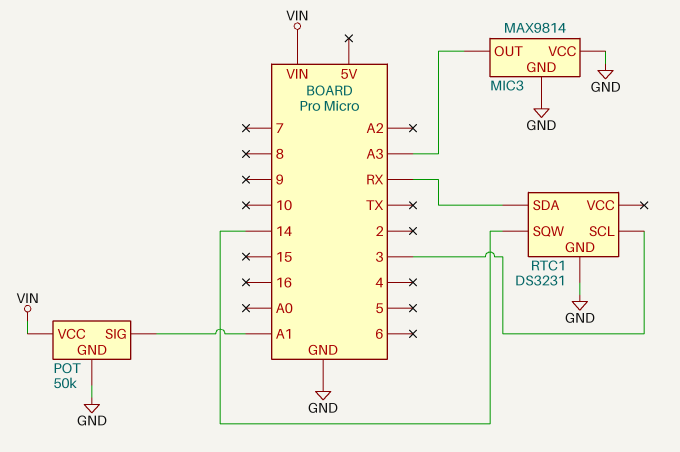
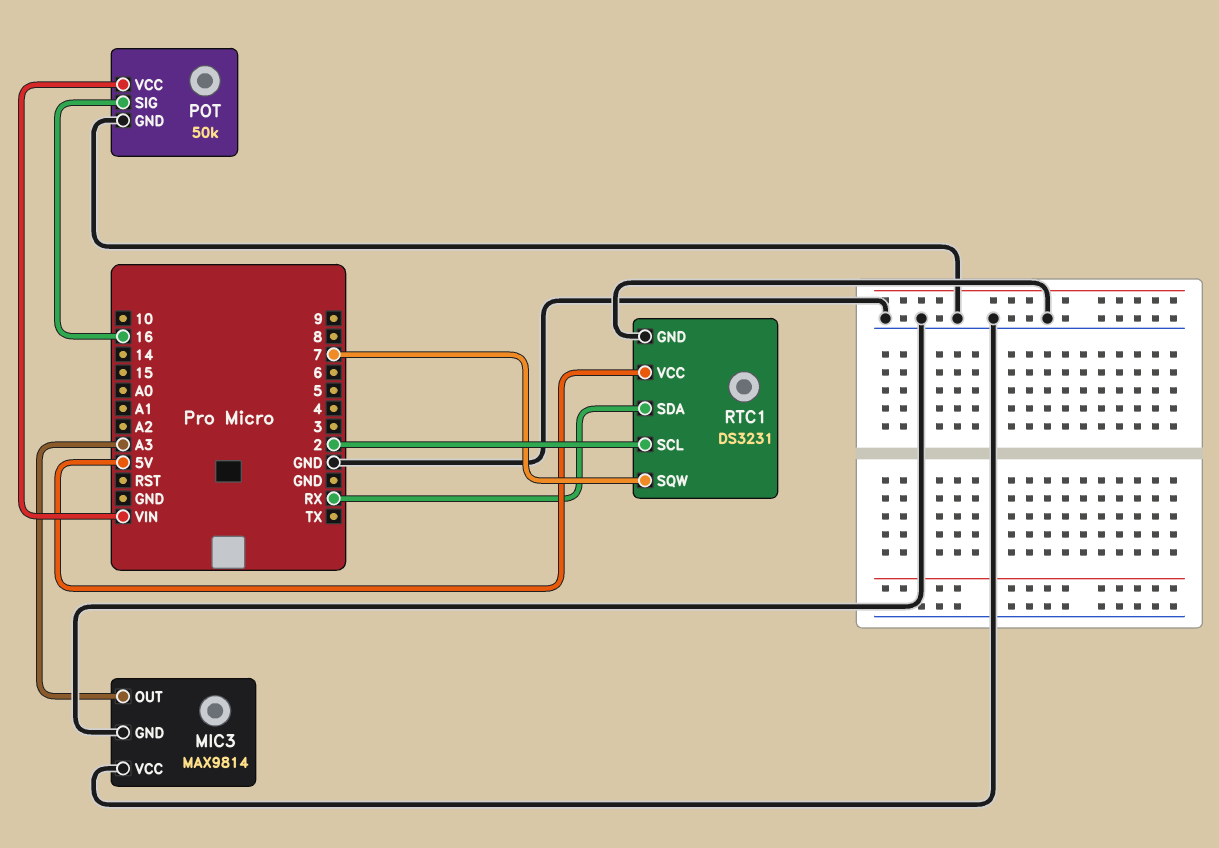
POT pin SIG: A1 -> 16
RTC1 pin SCL: 3 -> 2
RTC1 pin SQW: 14 -> 7
RTC1 pin VCC: none -> 5V

